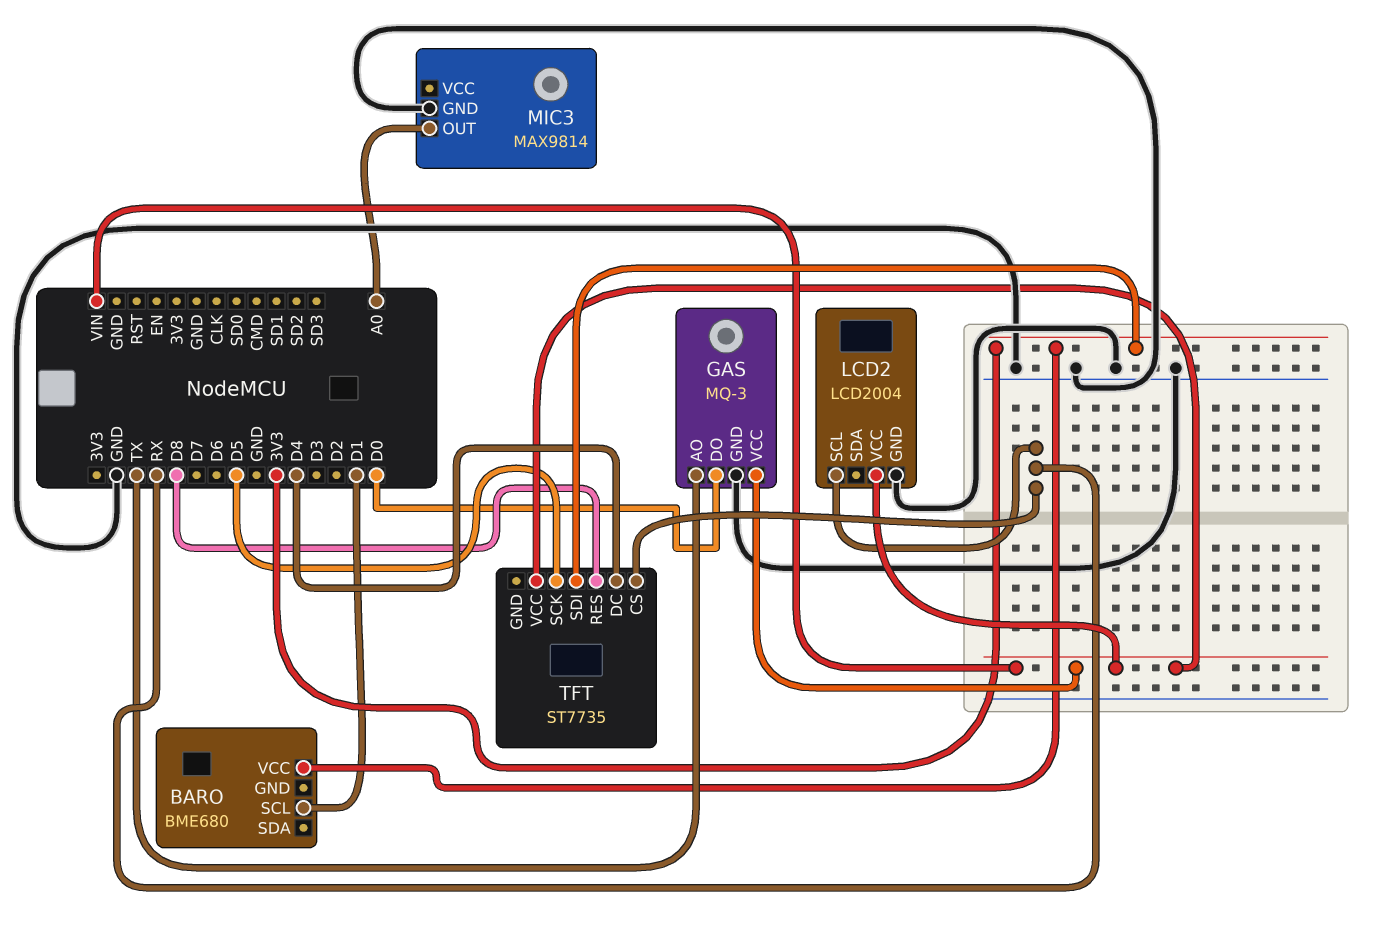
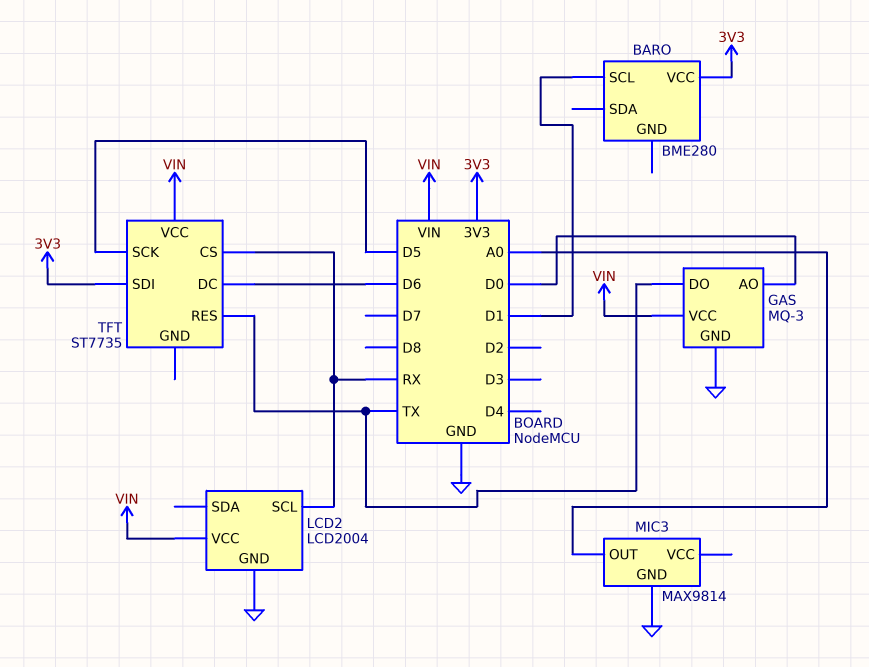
BARO: BME680 -> BME280
GAS pin AO: TX -> D0
GAS pin DO: D0 -> TX
TFT pin DC: D4 -> D6
TFT pin RES: D8 -> TX

